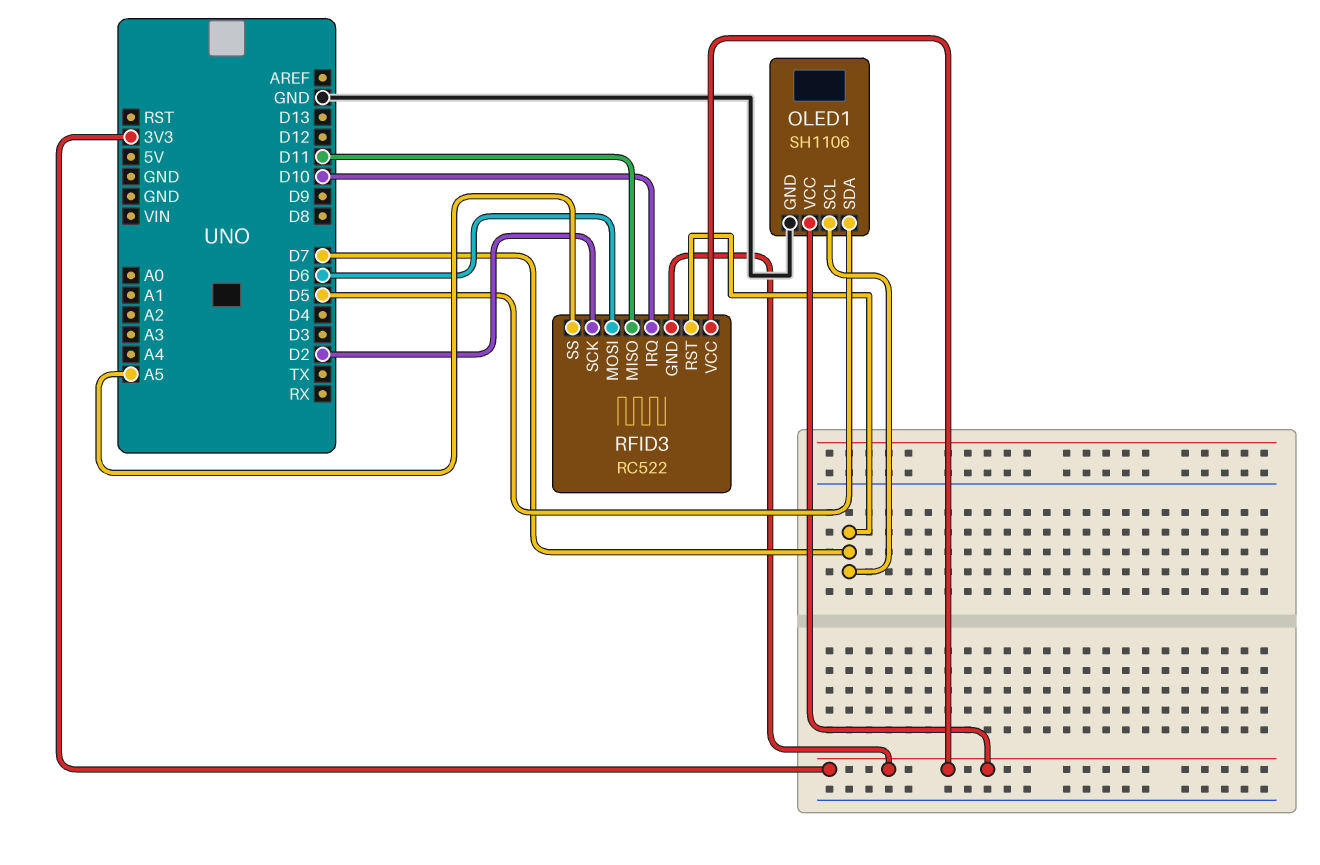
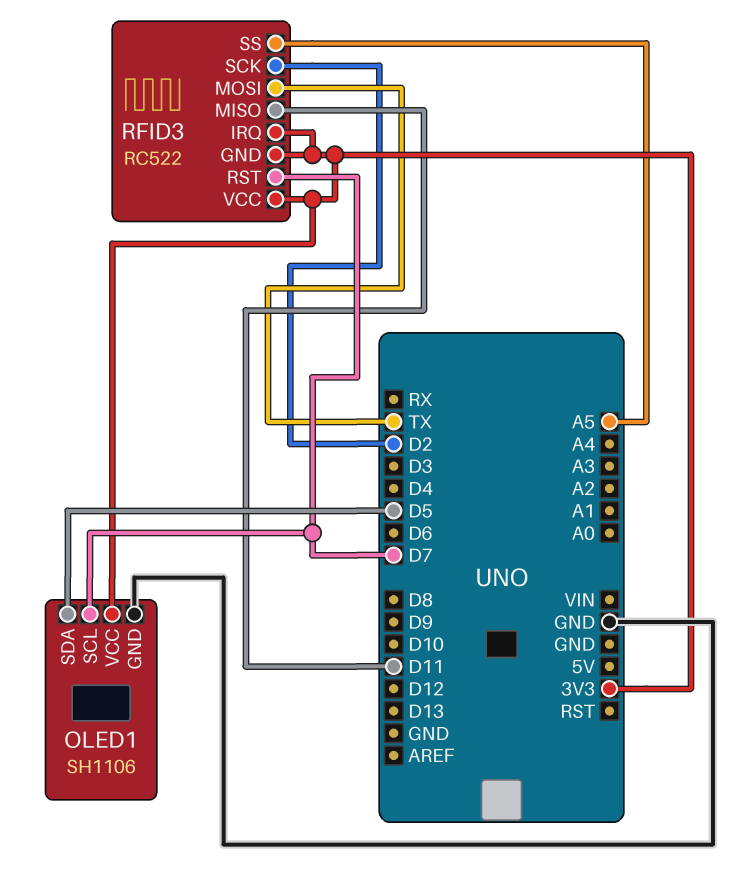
RFID3 pin IRQ: D10 -> 3V3
RFID3 pin MOSI: D6 -> TX

